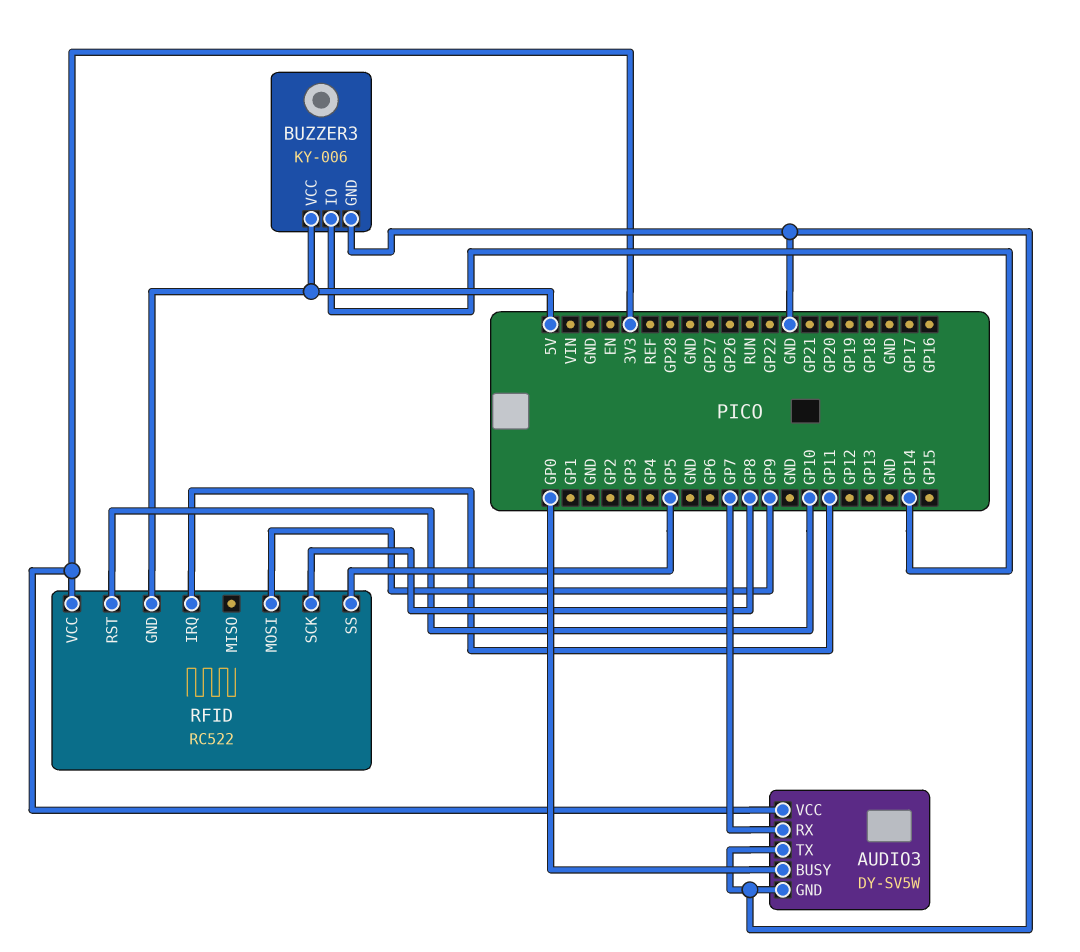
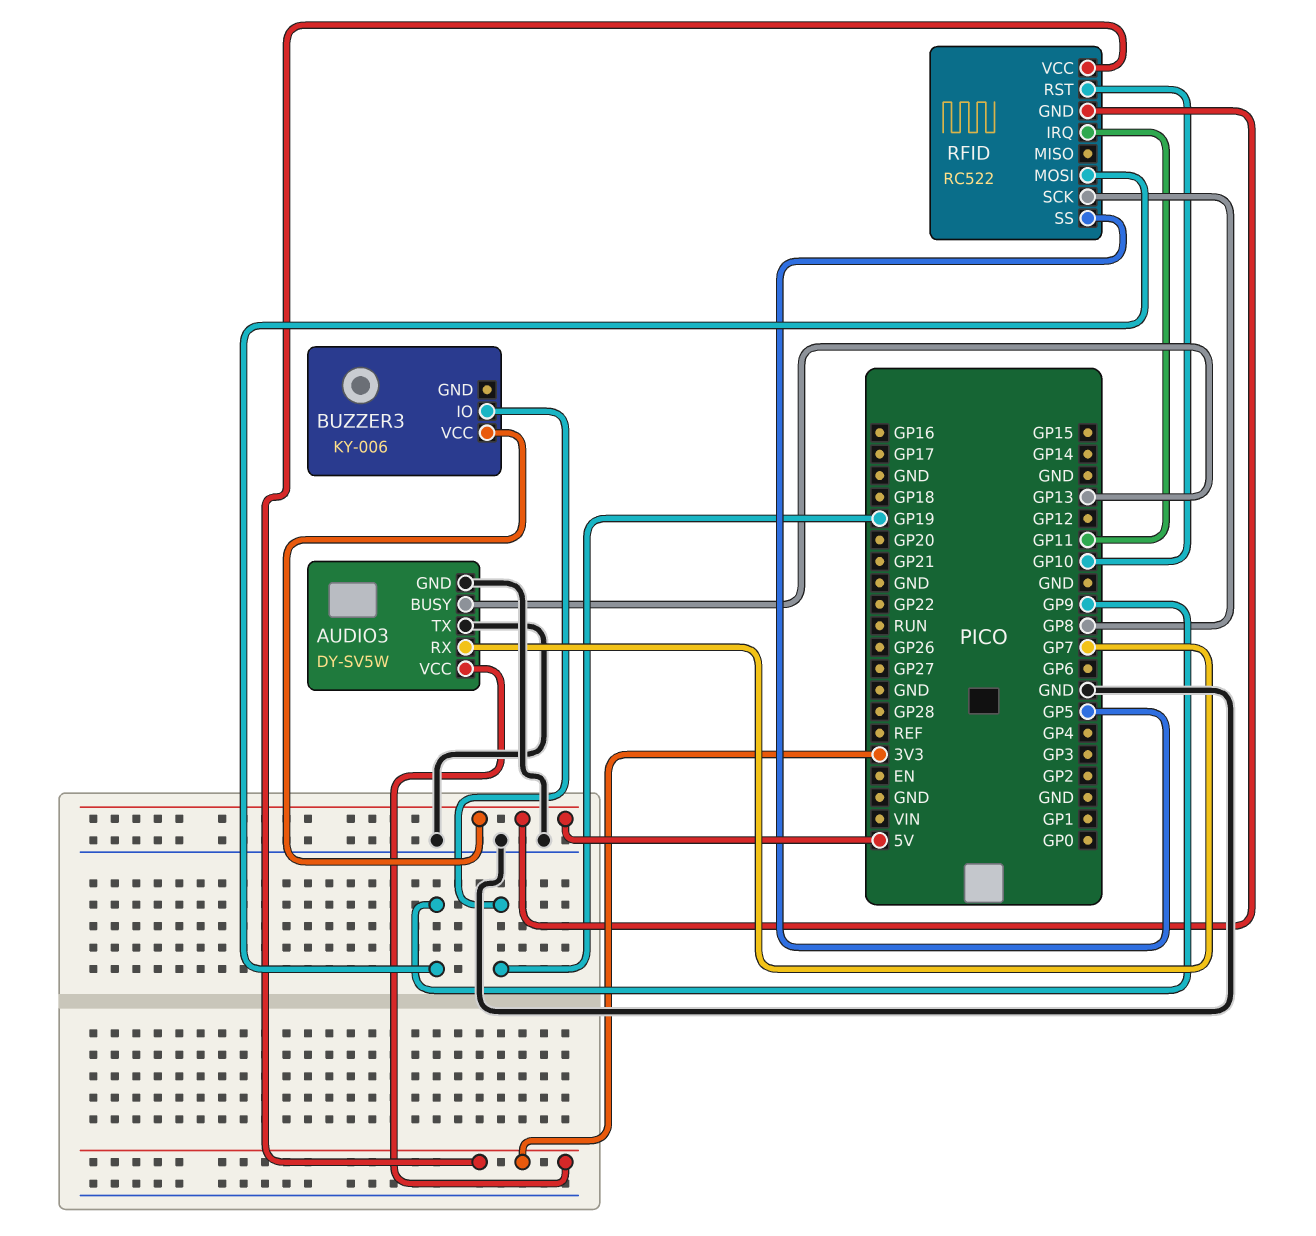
AUDIO3 pin BUSY: GP0 -> GP13
BUZZER3 pin GND: GND -> none
BUZZER3 pin IO: GP14 -> GP19

